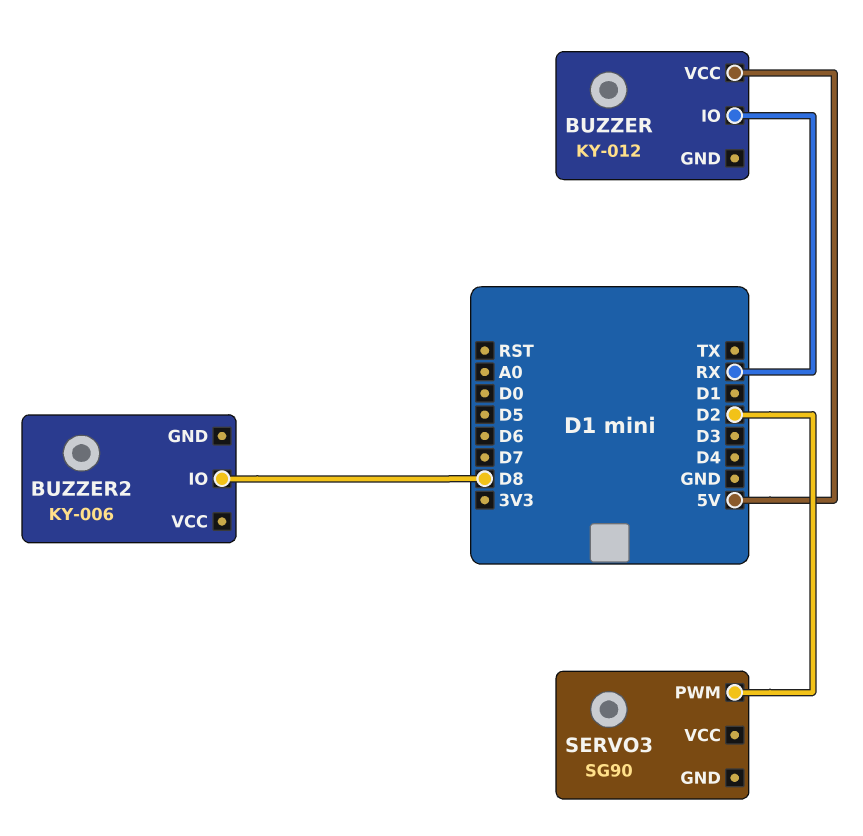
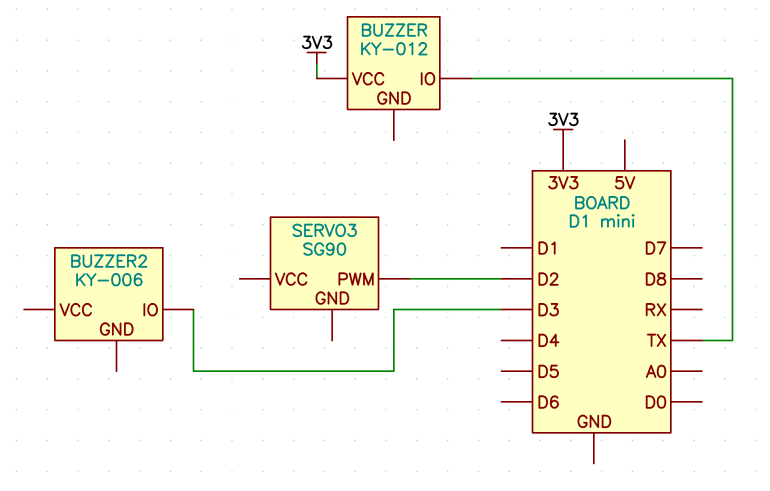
BUZZER pin IO: RX -> TX
BUZZER pin VCC: 5V -> 3V3
BUZZER2 pin IO: D8 -> D3

